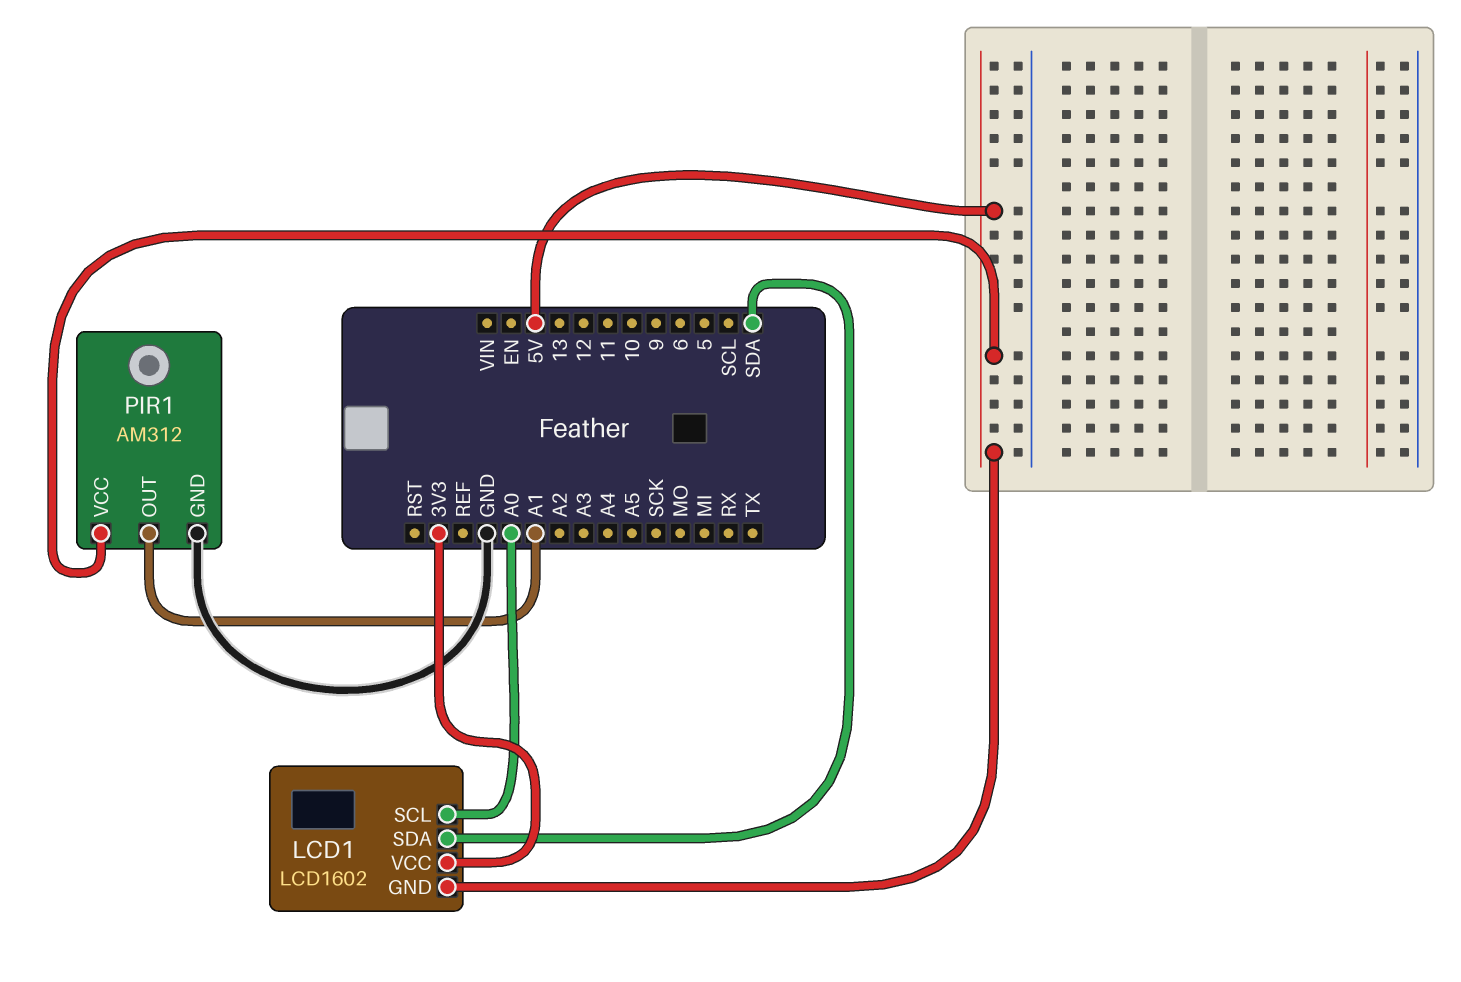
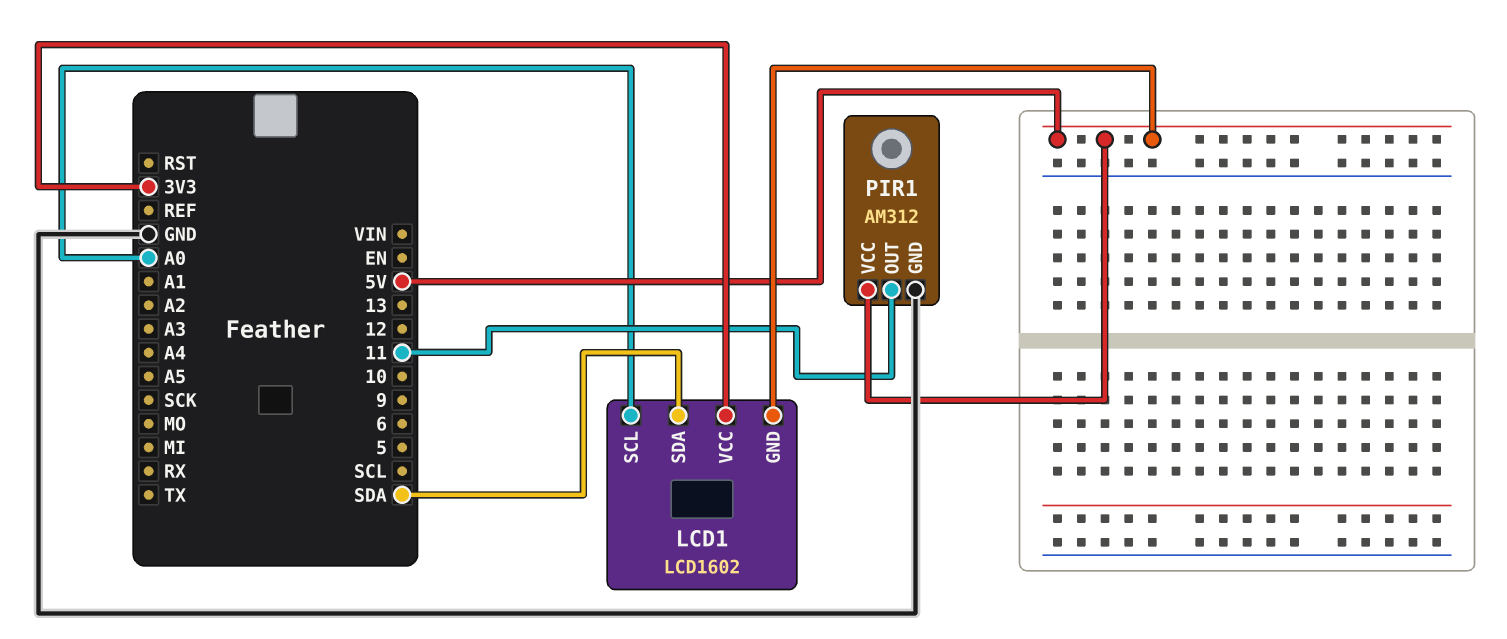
PIR1 pin OUT: A1 -> 11

